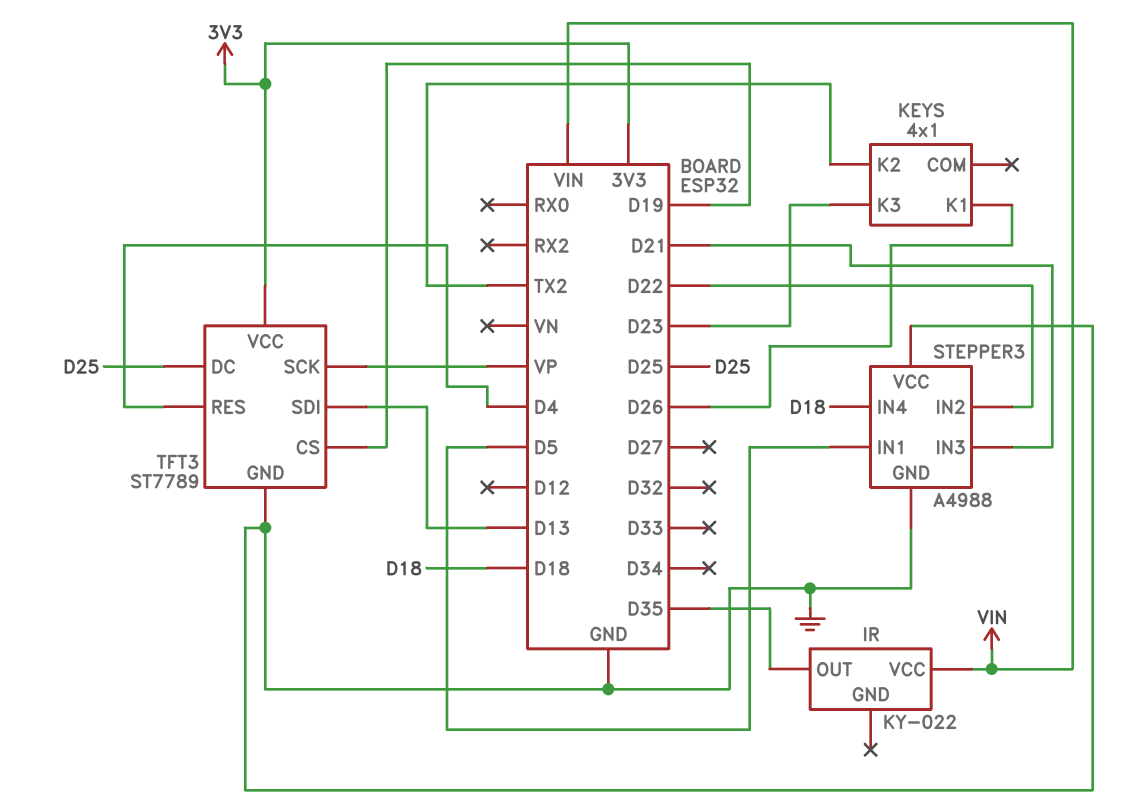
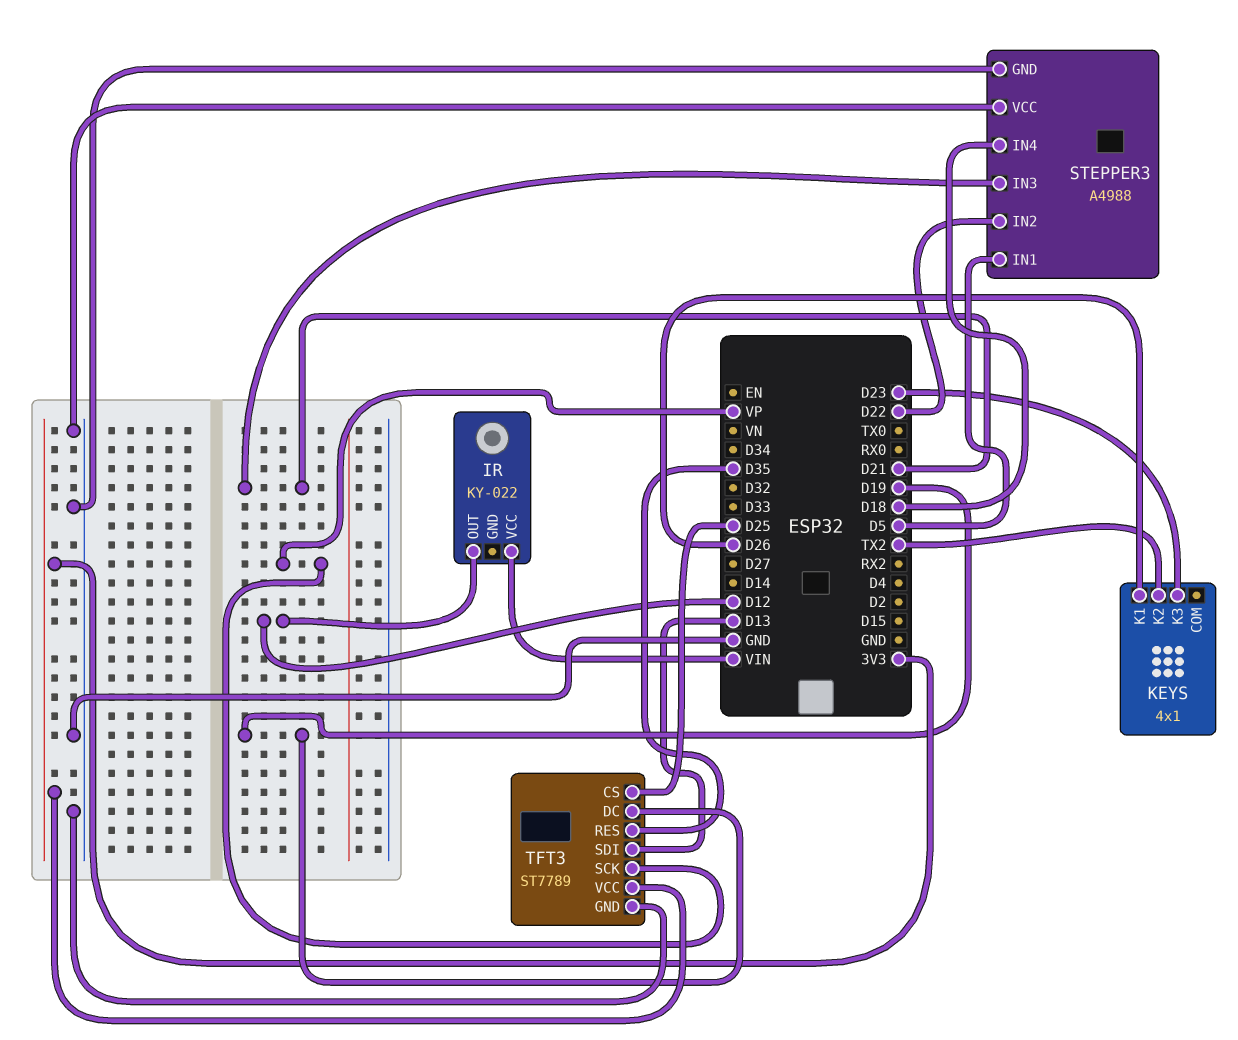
IR pin OUT: D35 -> D12
TFT3 pin CS: D19 -> D25
TFT3 pin DC: D25 -> D19
TFT3 pin RES: D4 -> D35

